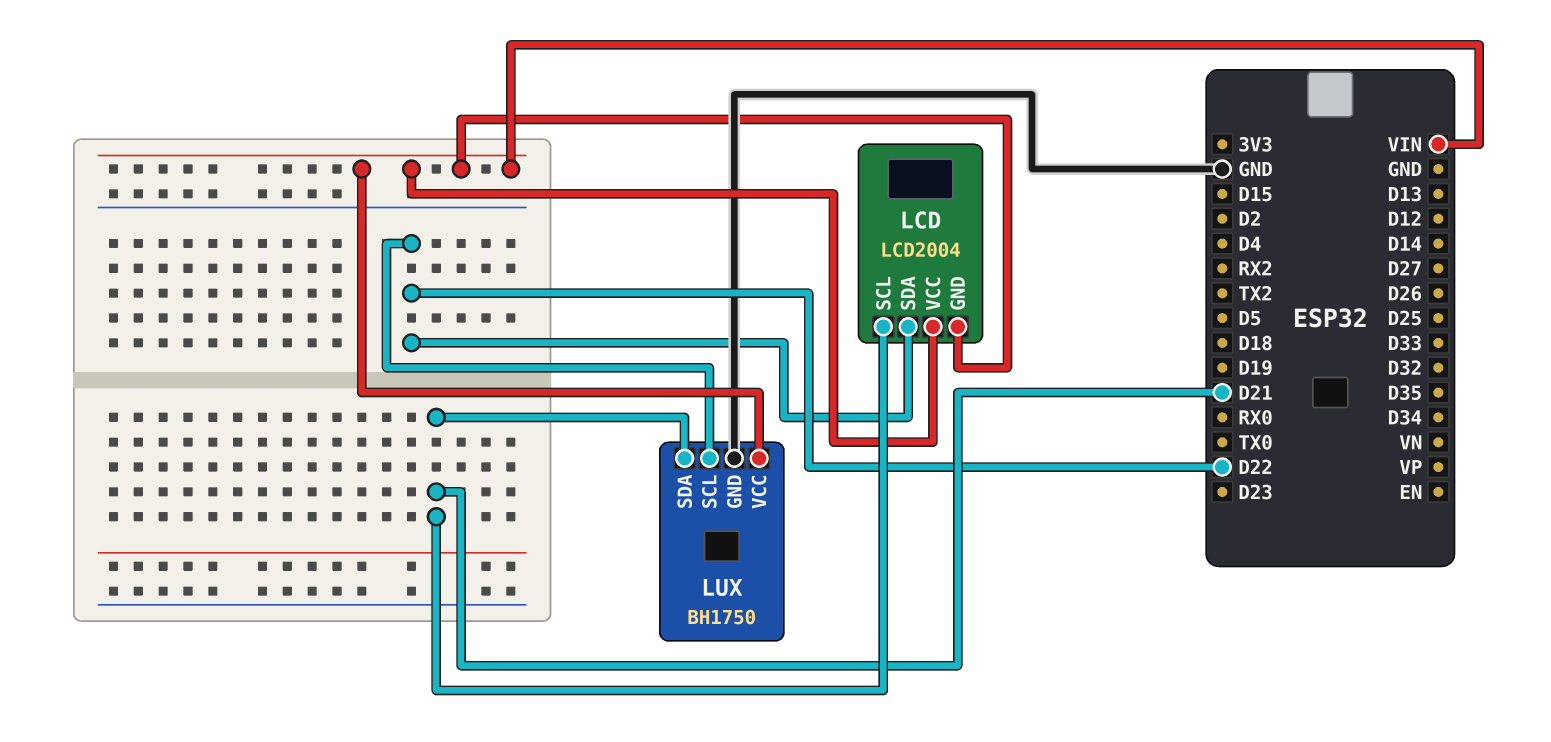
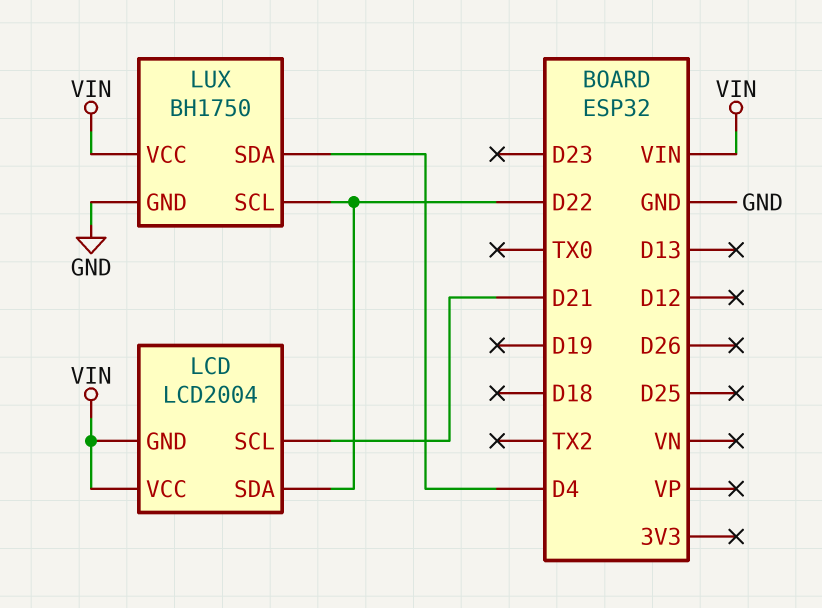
LUX pin SDA: D21 -> D4

